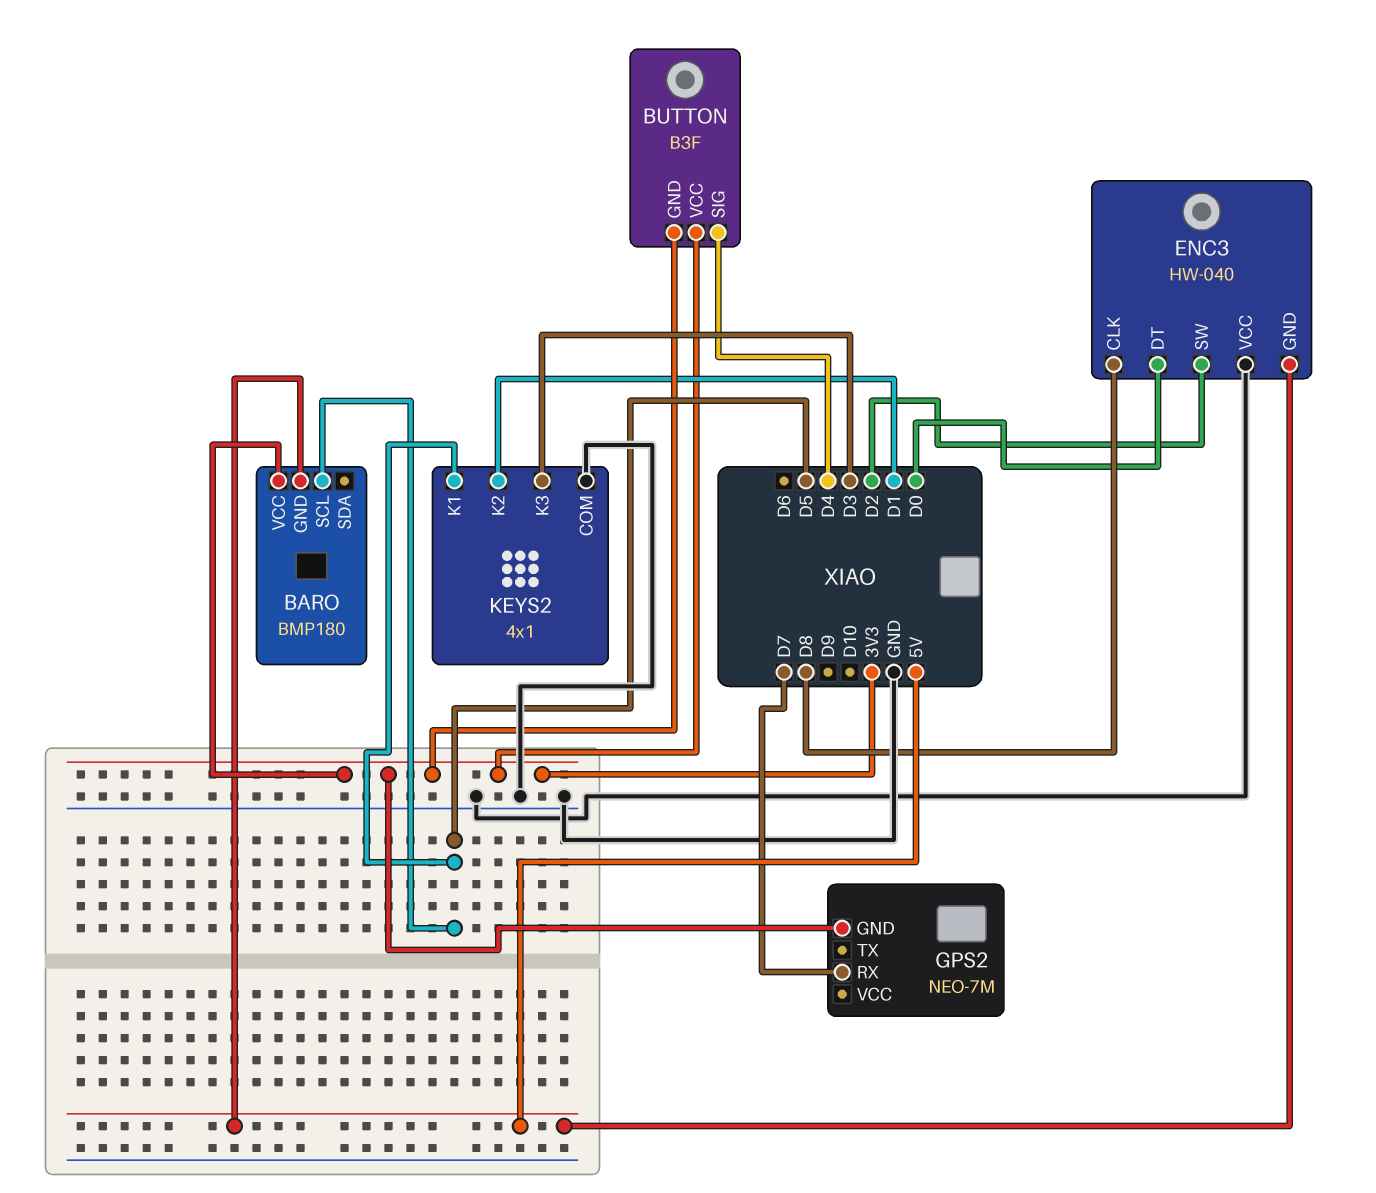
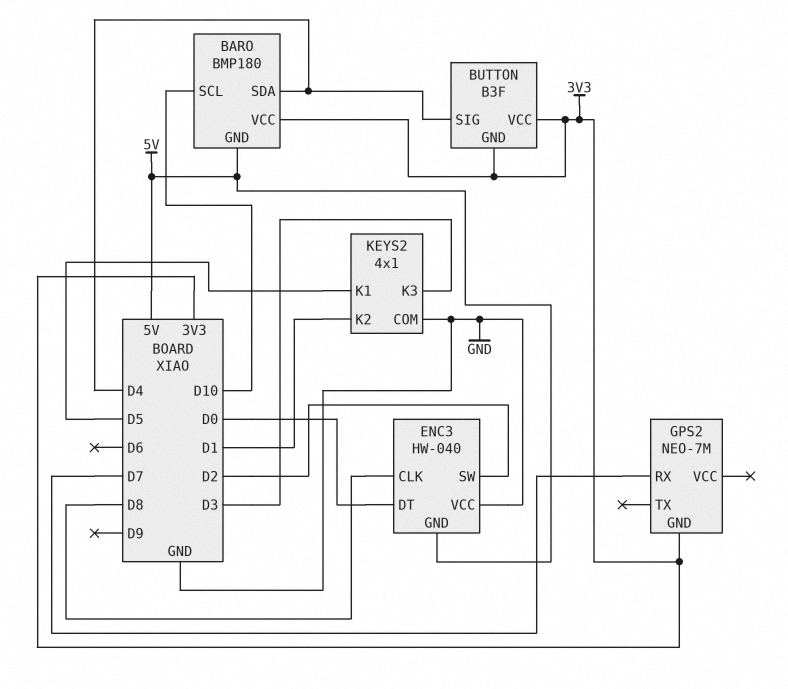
BARO pin SCL: D5 -> D10
BARO pin SDA: none -> D4

